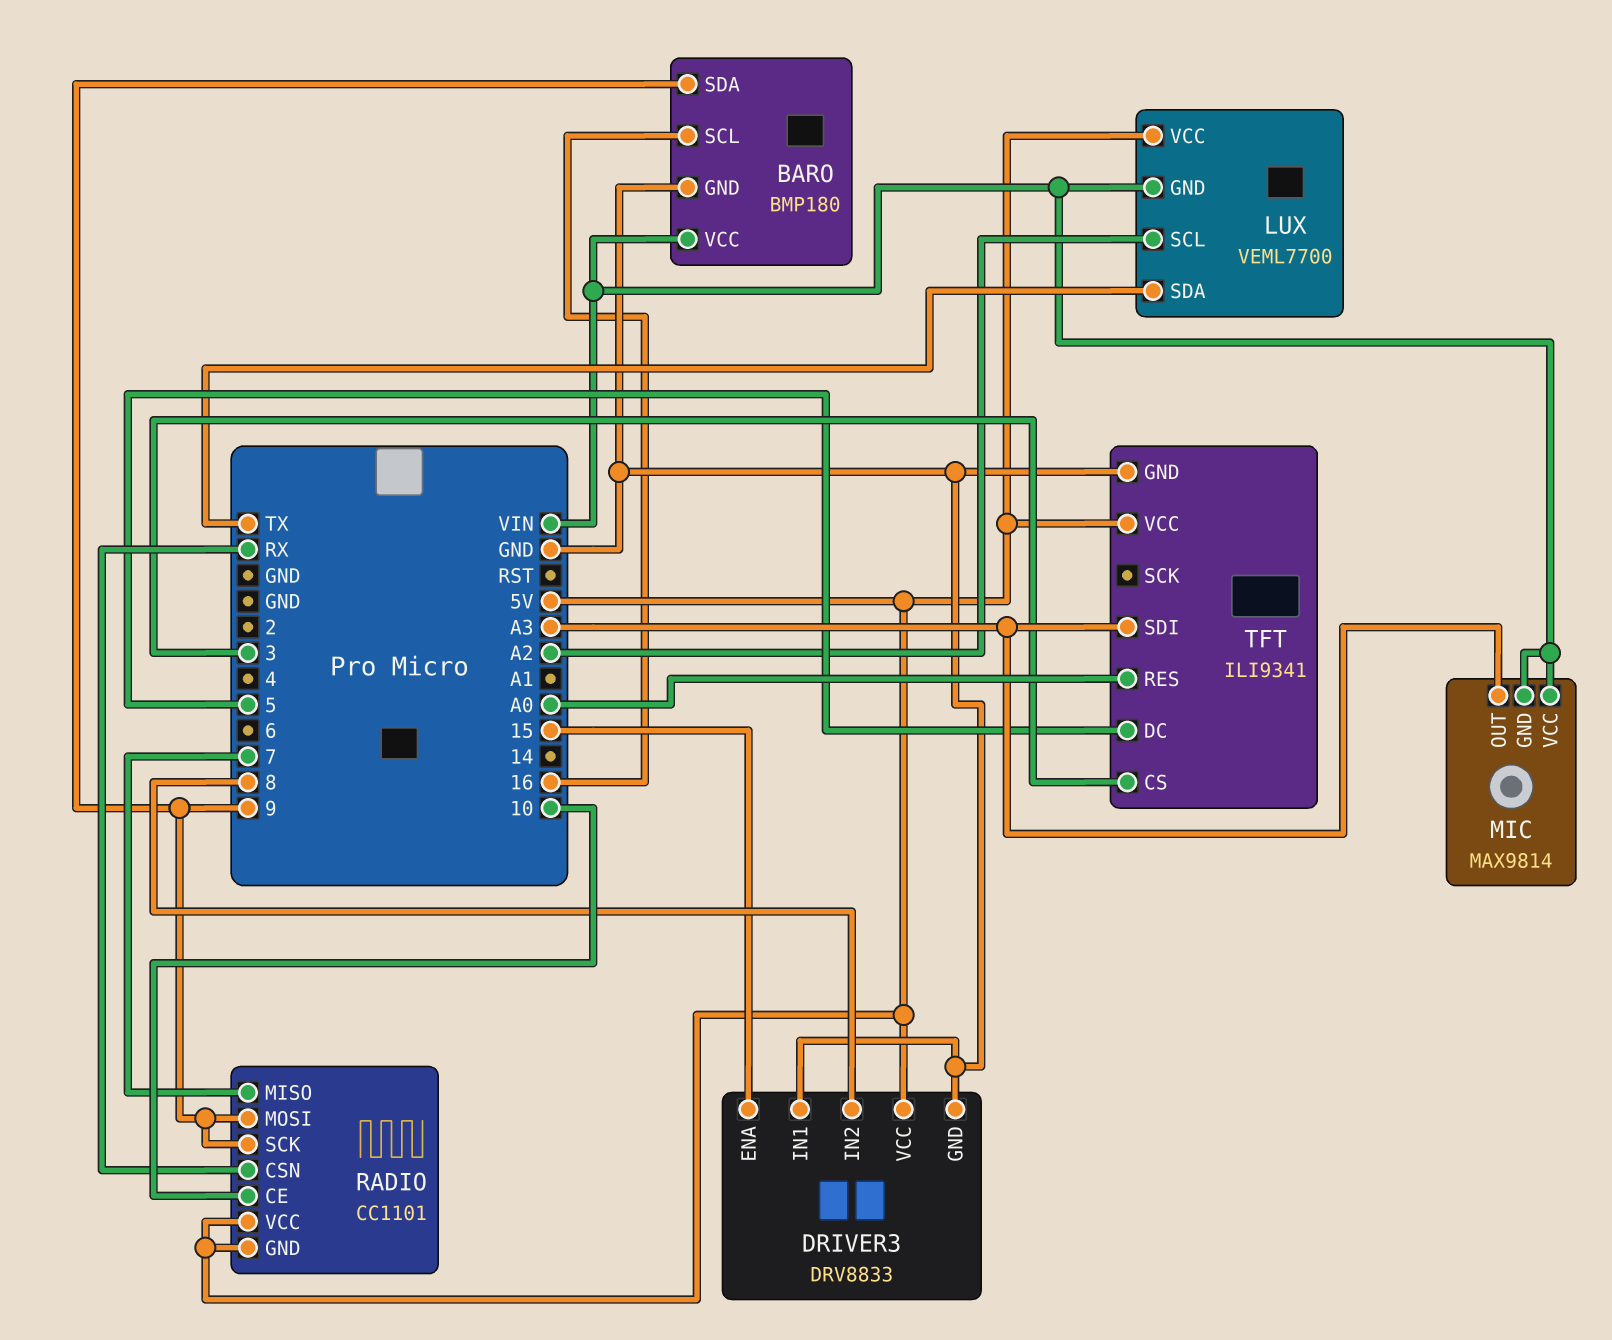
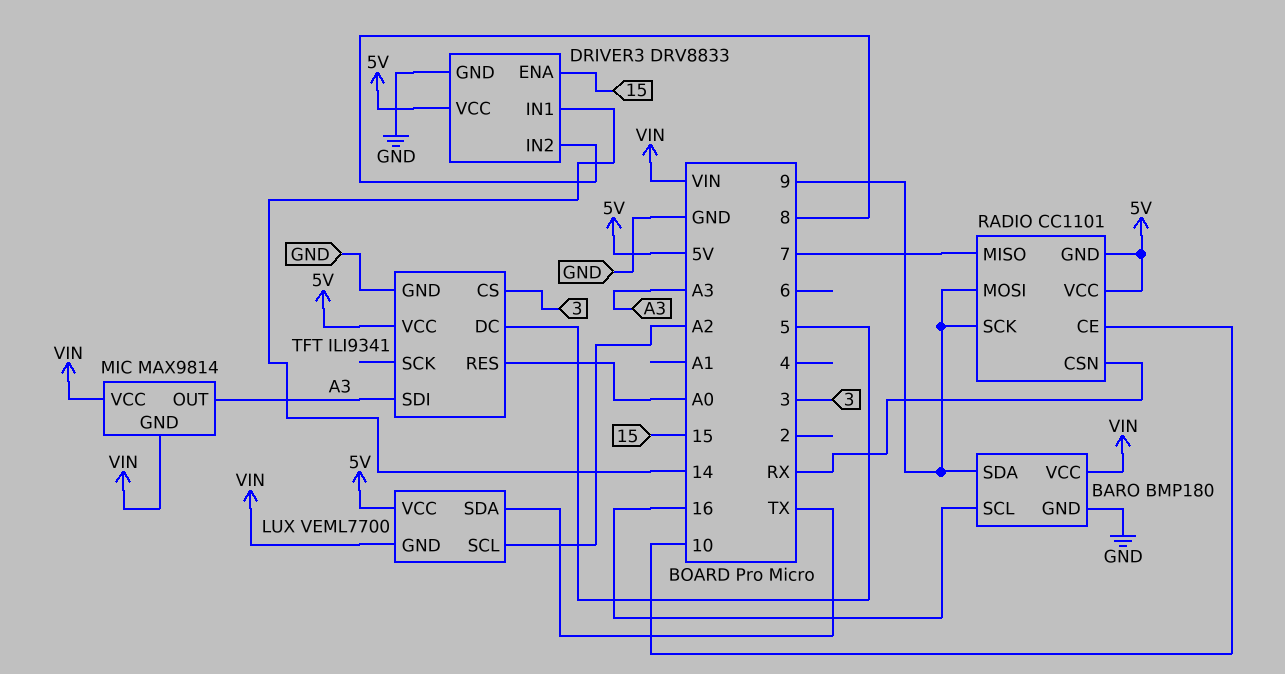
DRIVER3 pin IN1: GND -> 14

